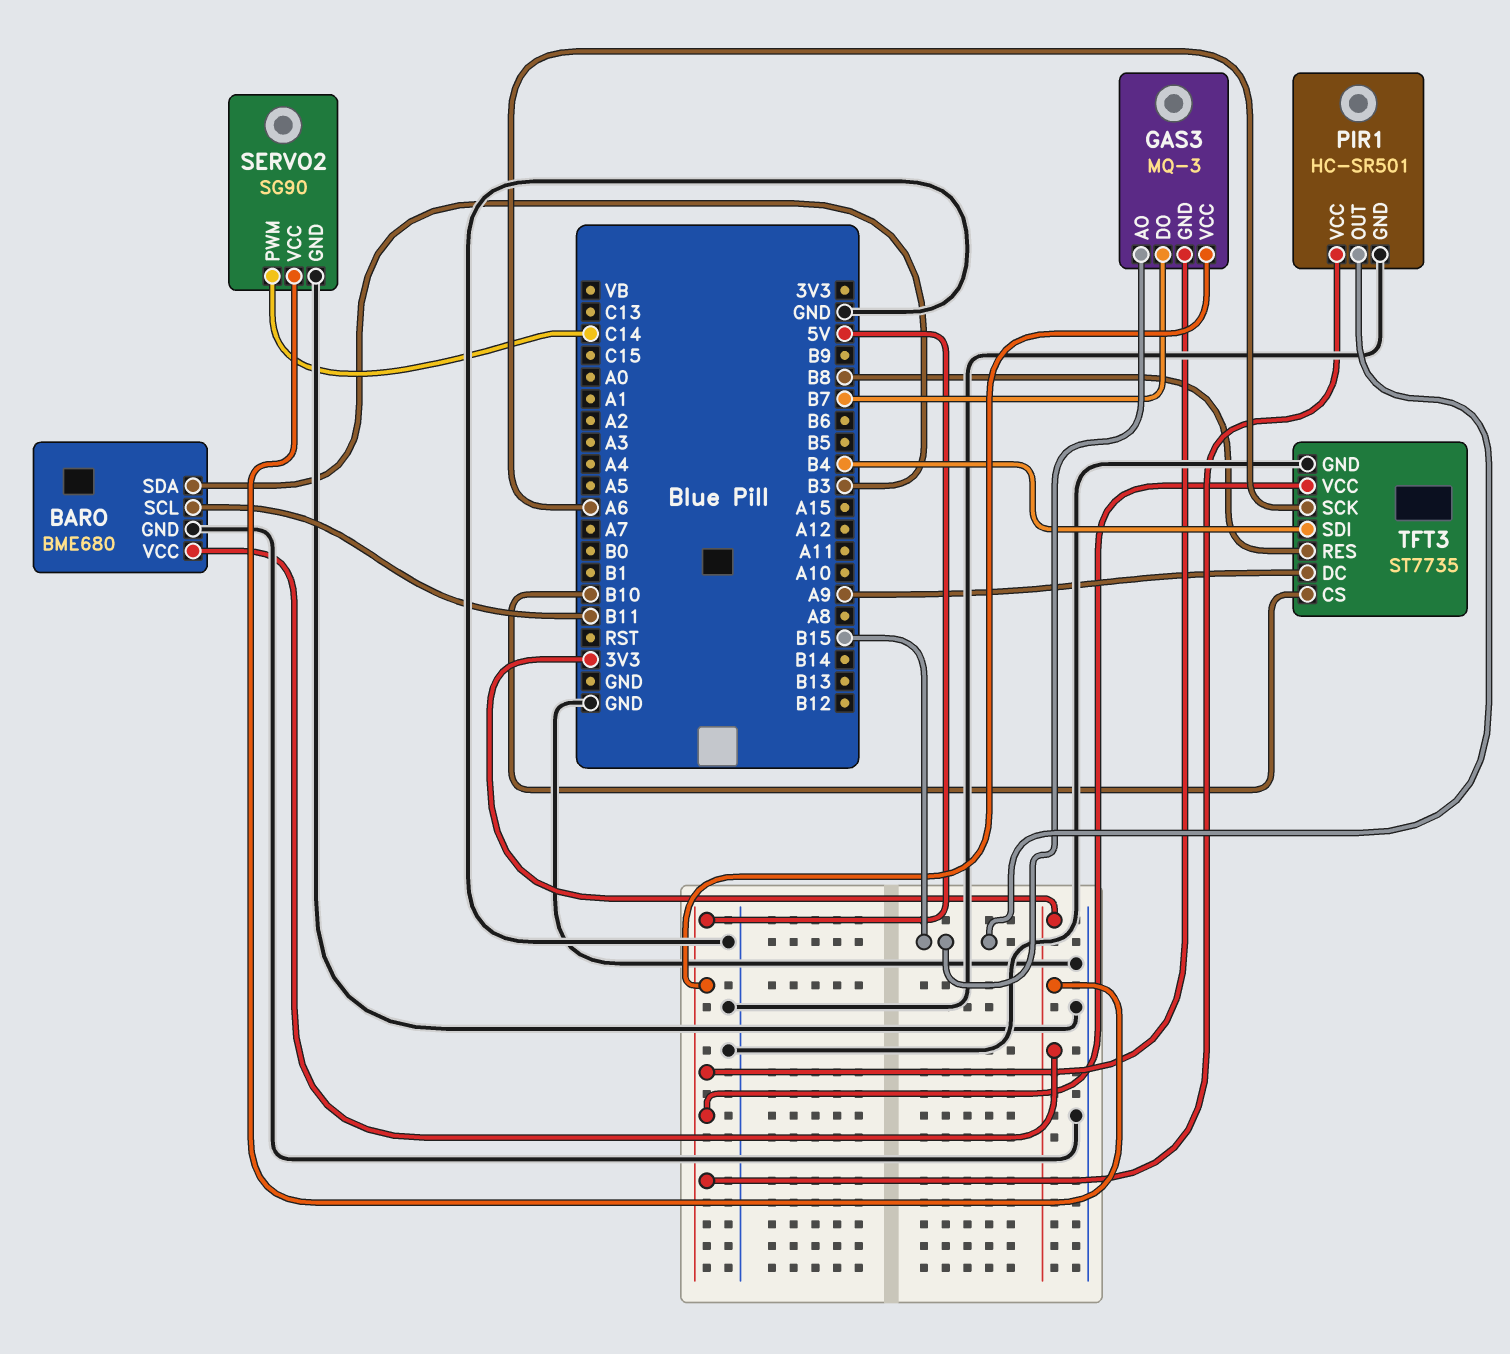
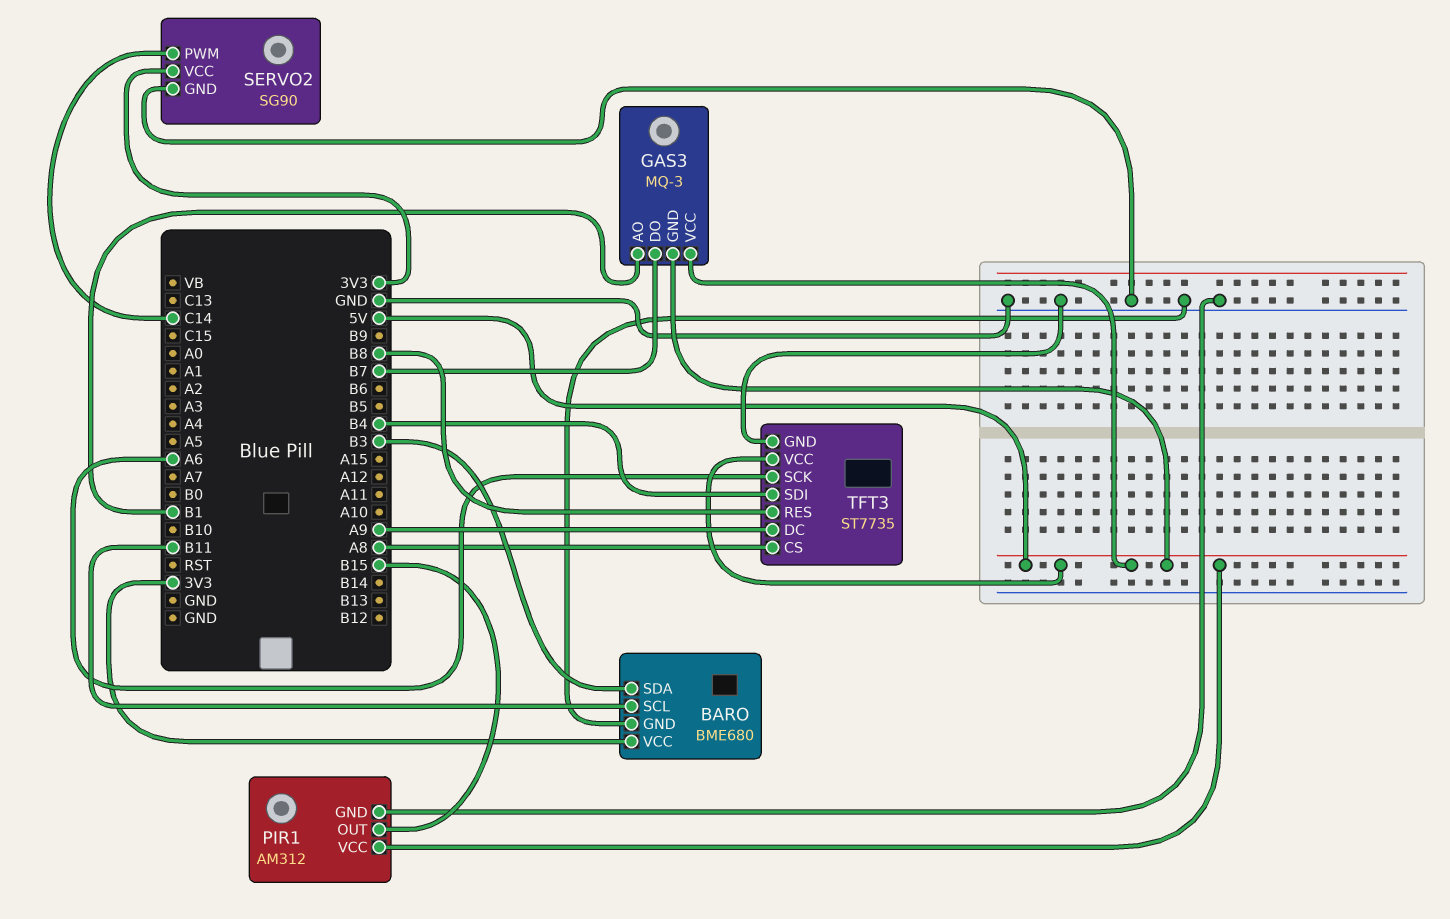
GAS3 pin AO: B15 -> B1
PIR1: HC-SR501 -> AM312
TFT3 pin CS: B10 -> A8

